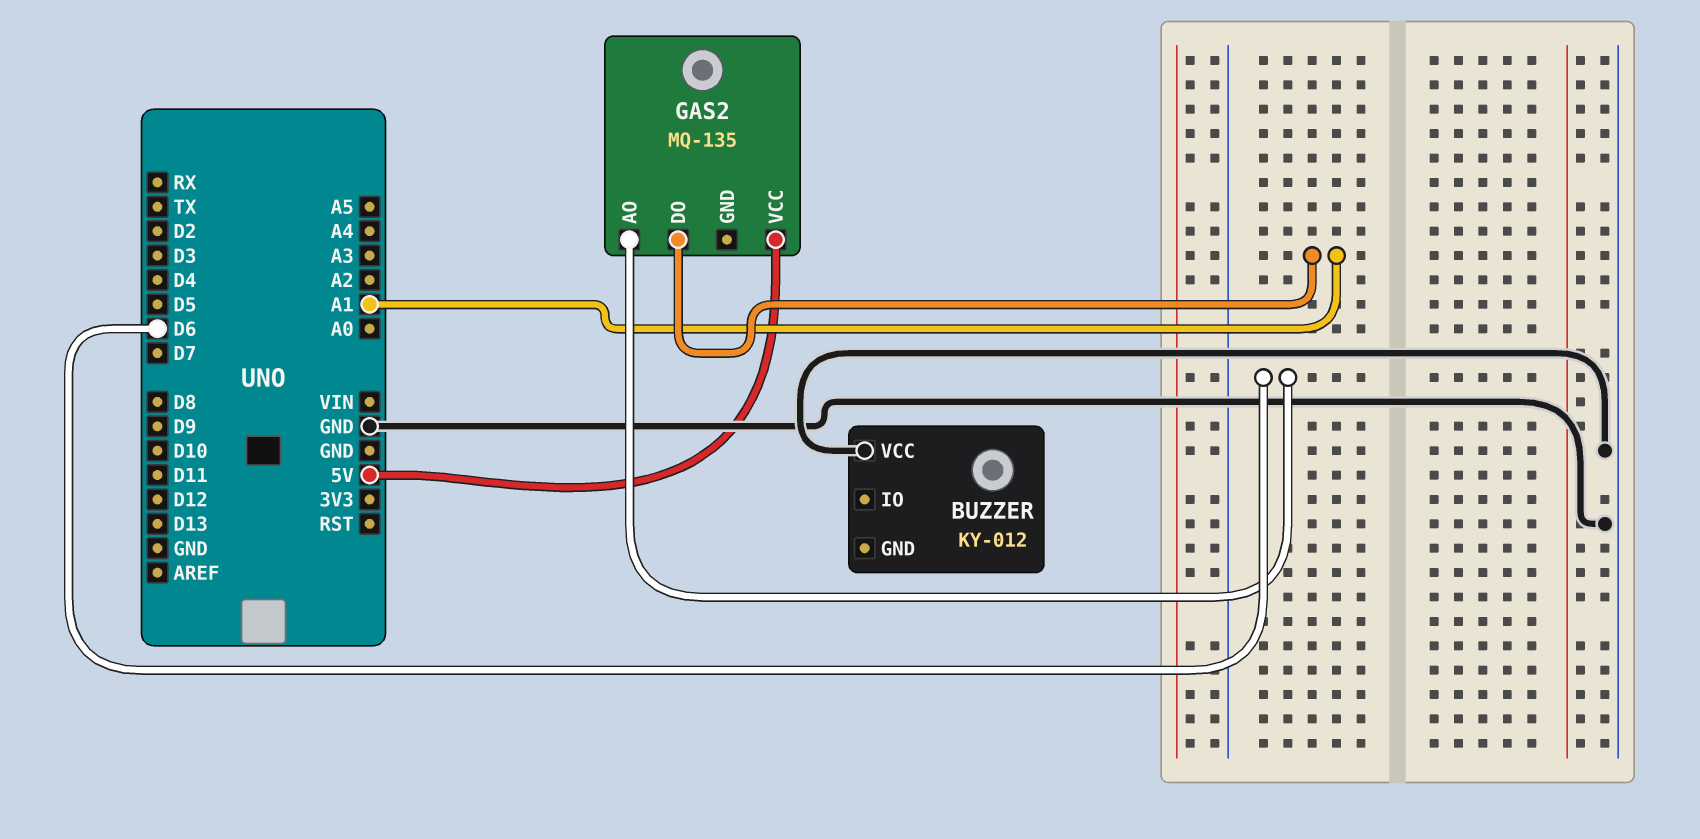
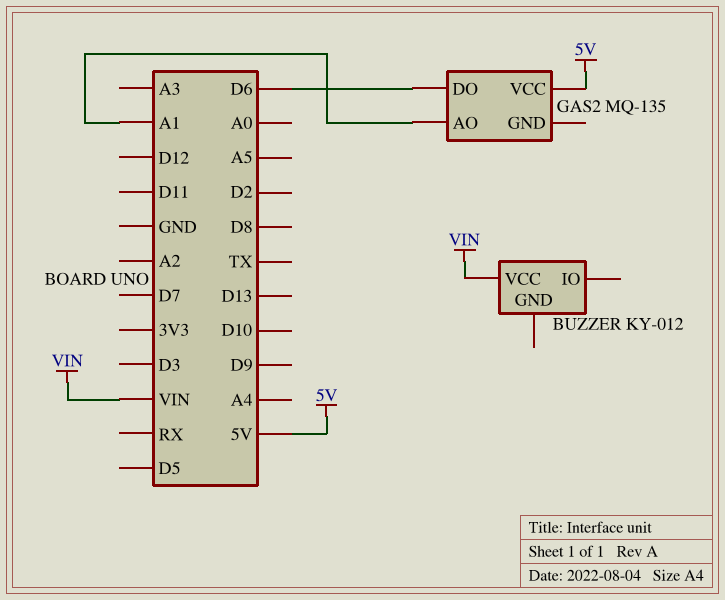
BUZZER pin VCC: GND -> VIN
GAS2 pin AO: D6 -> A1
GAS2 pin DO: A1 -> D6

